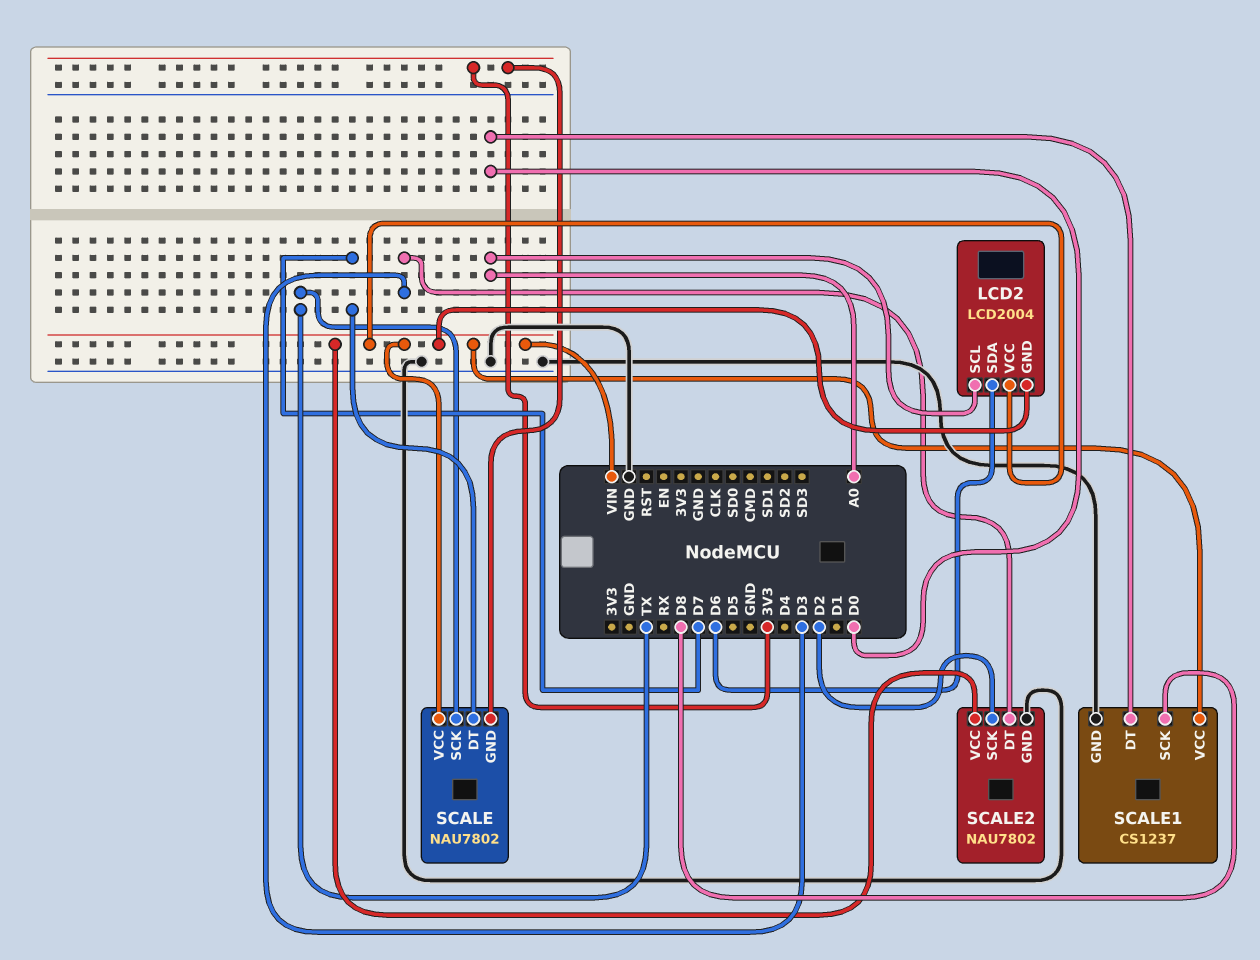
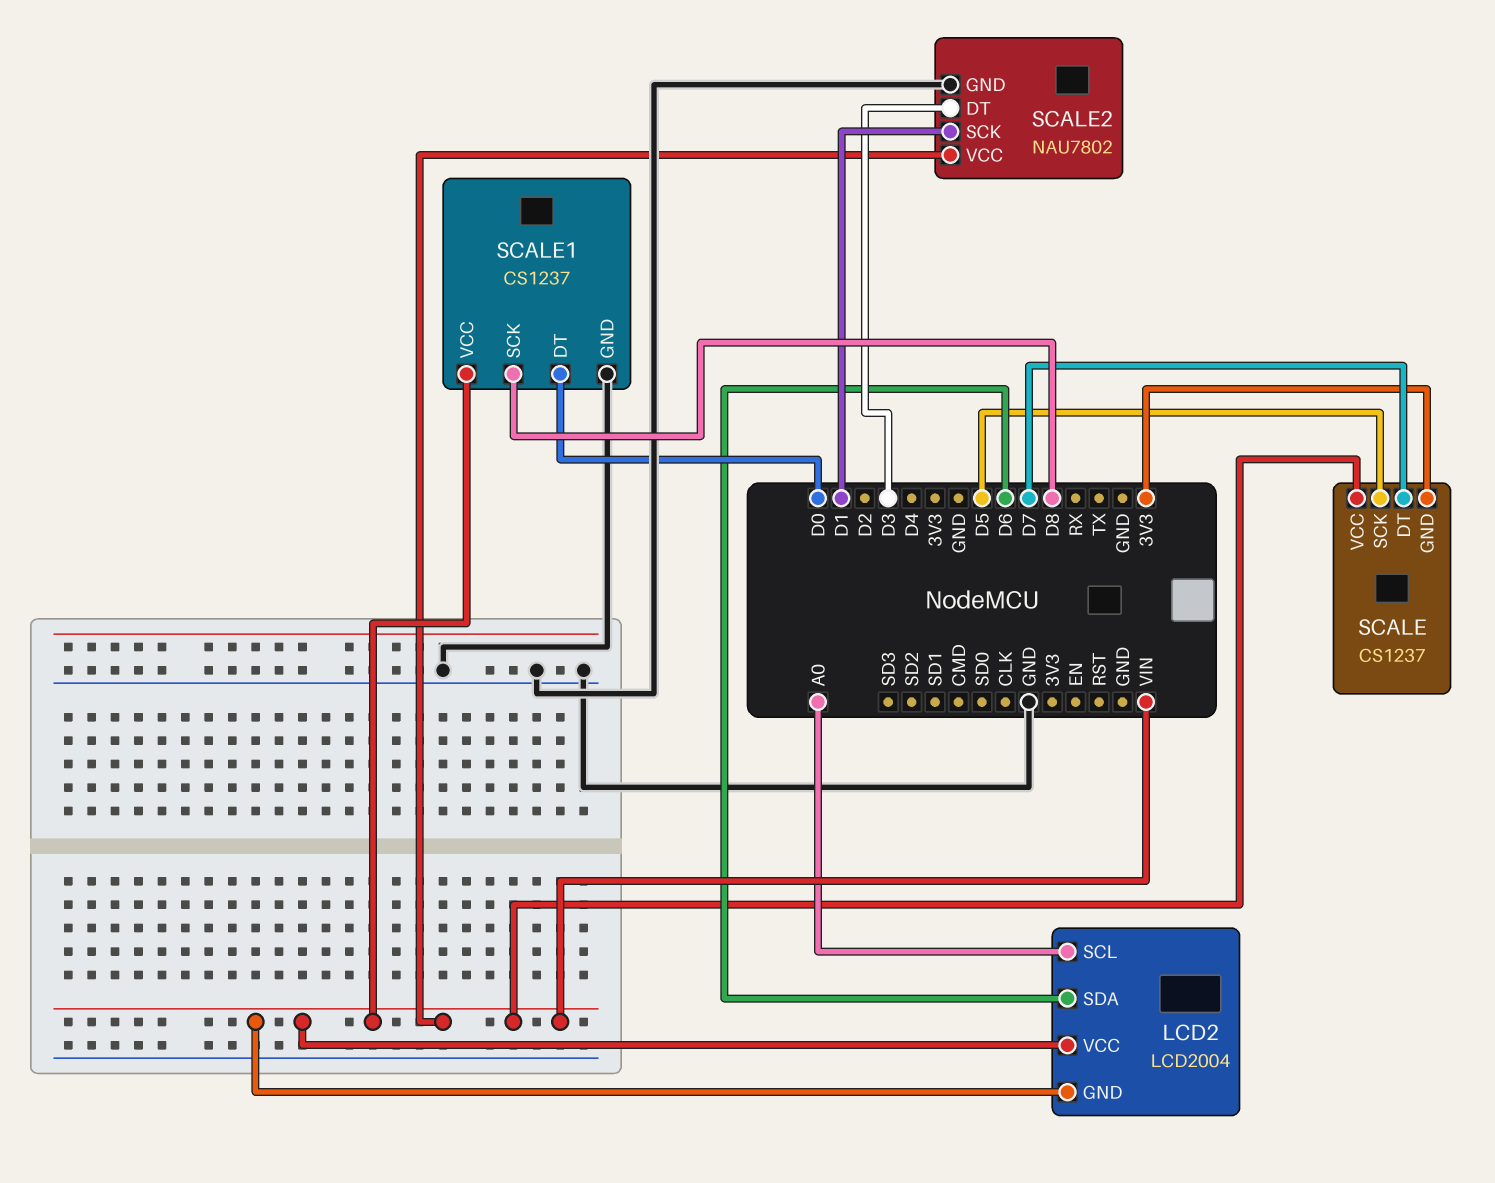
SCALE: NAU7802 -> CS1237
SCALE pin SCK: TX -> D5
SCALE2 pin SCK: D2 -> D1

